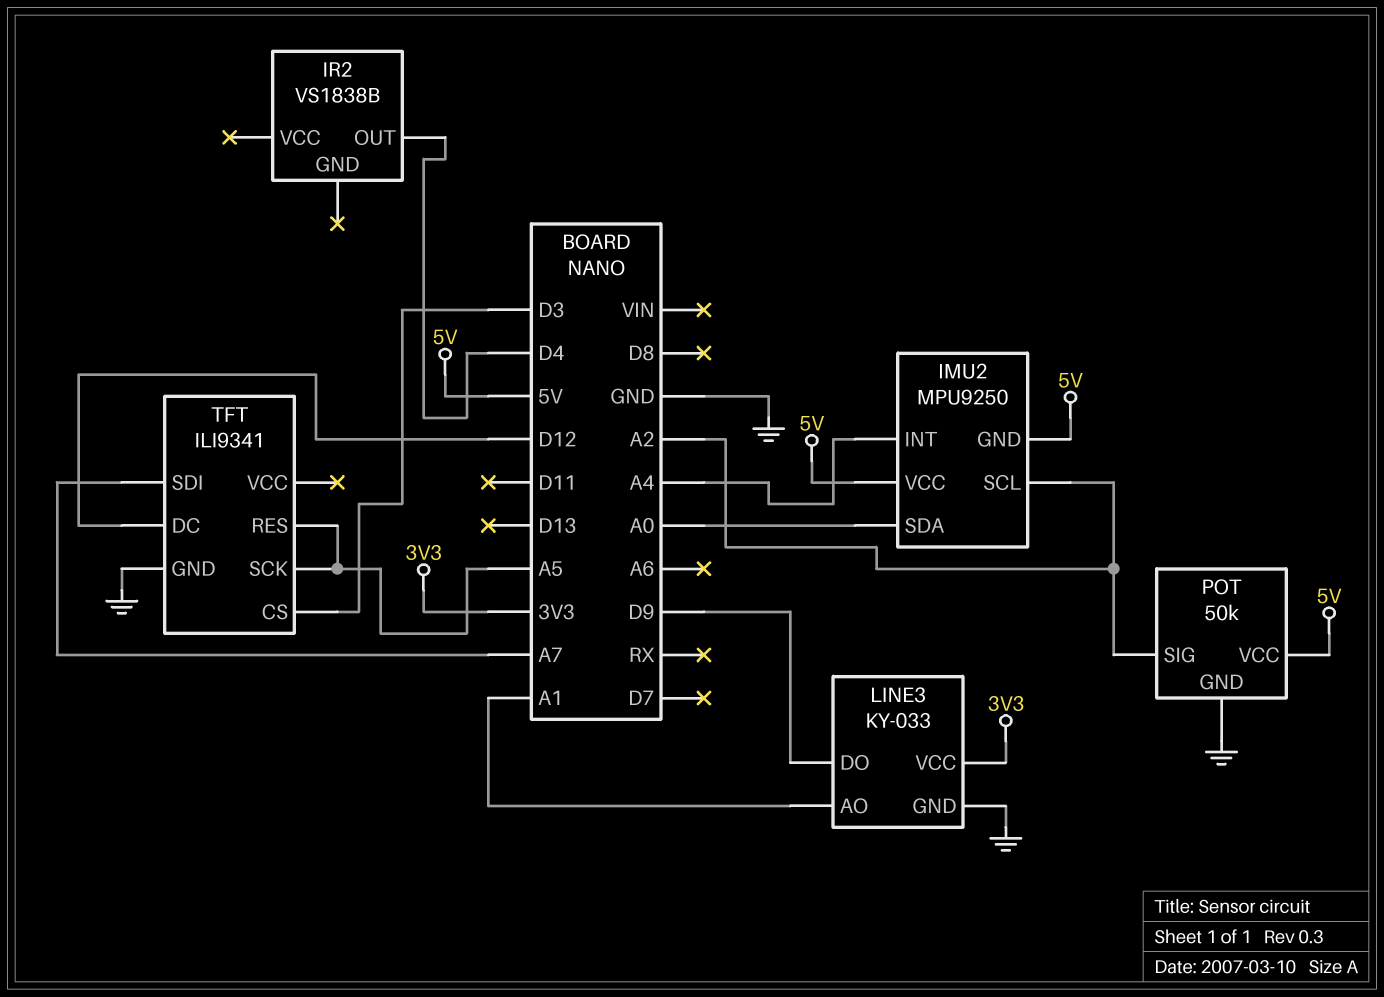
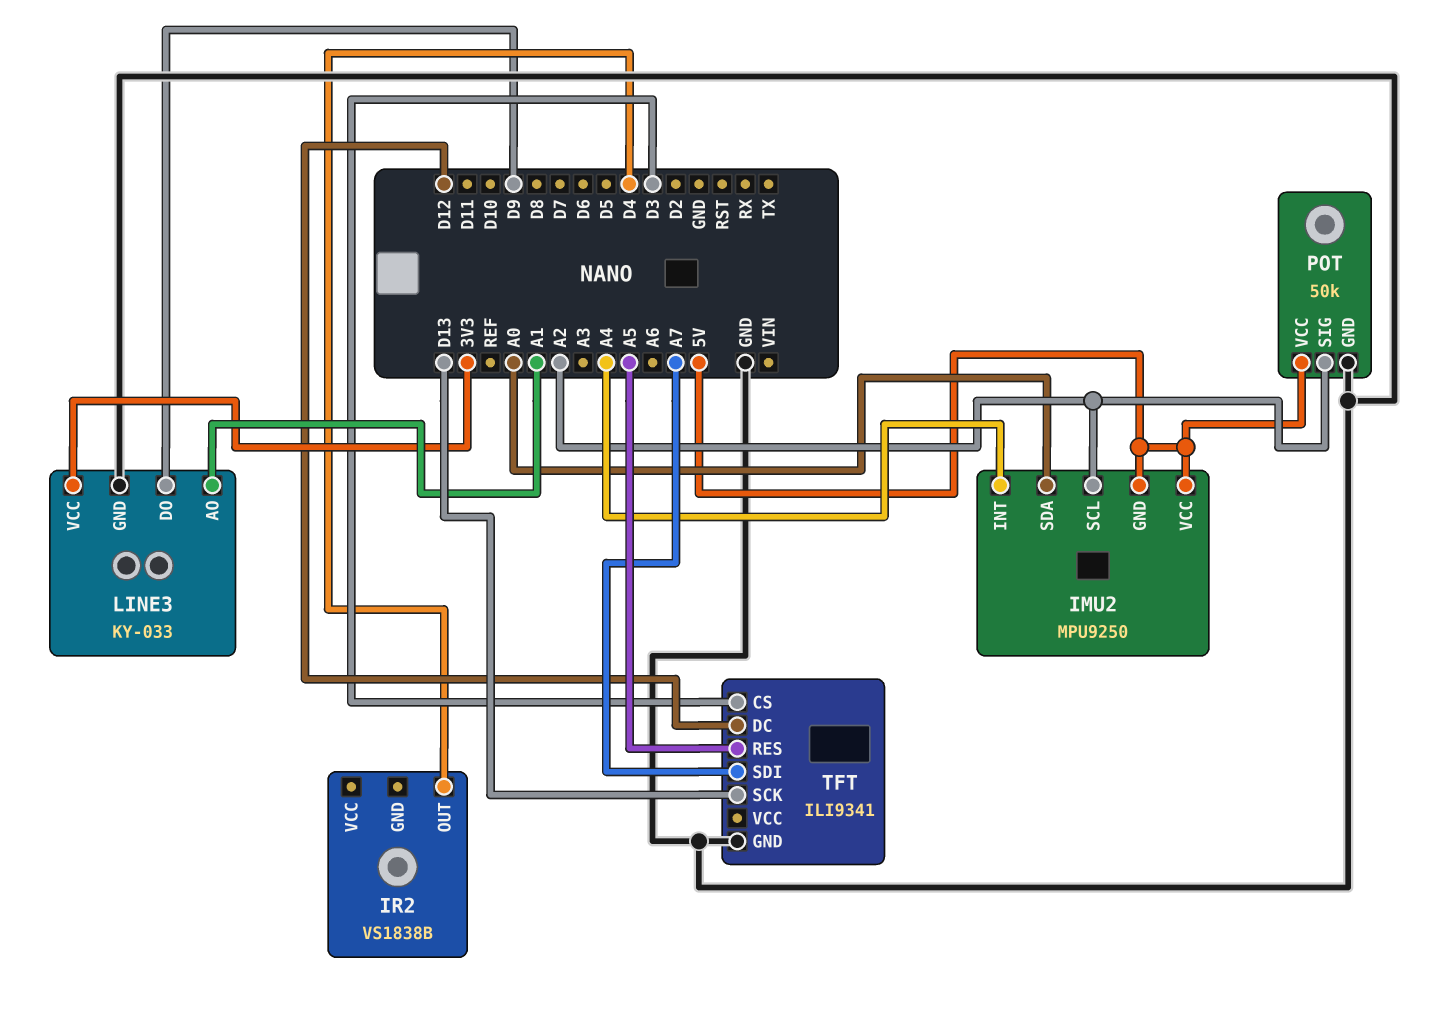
TFT pin SCK: A5 -> D13

